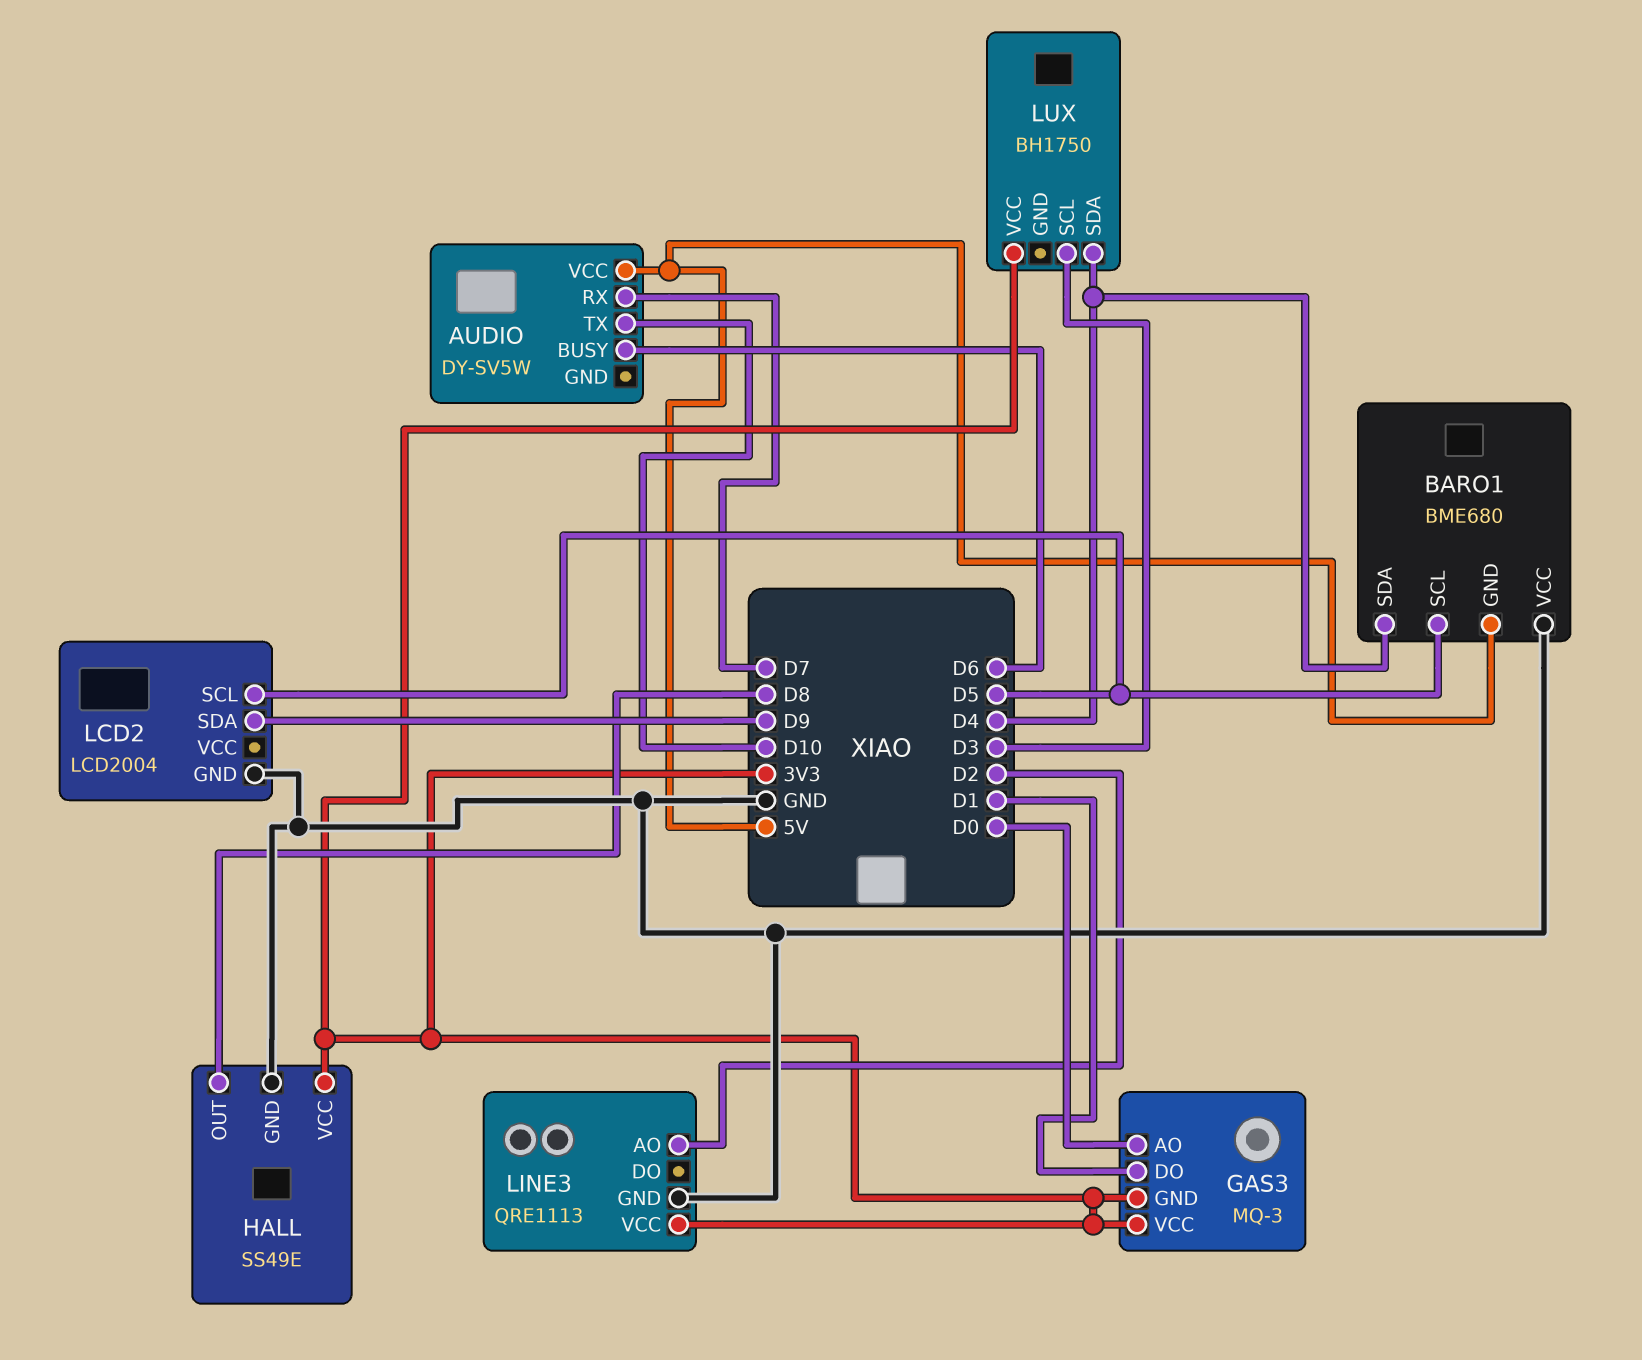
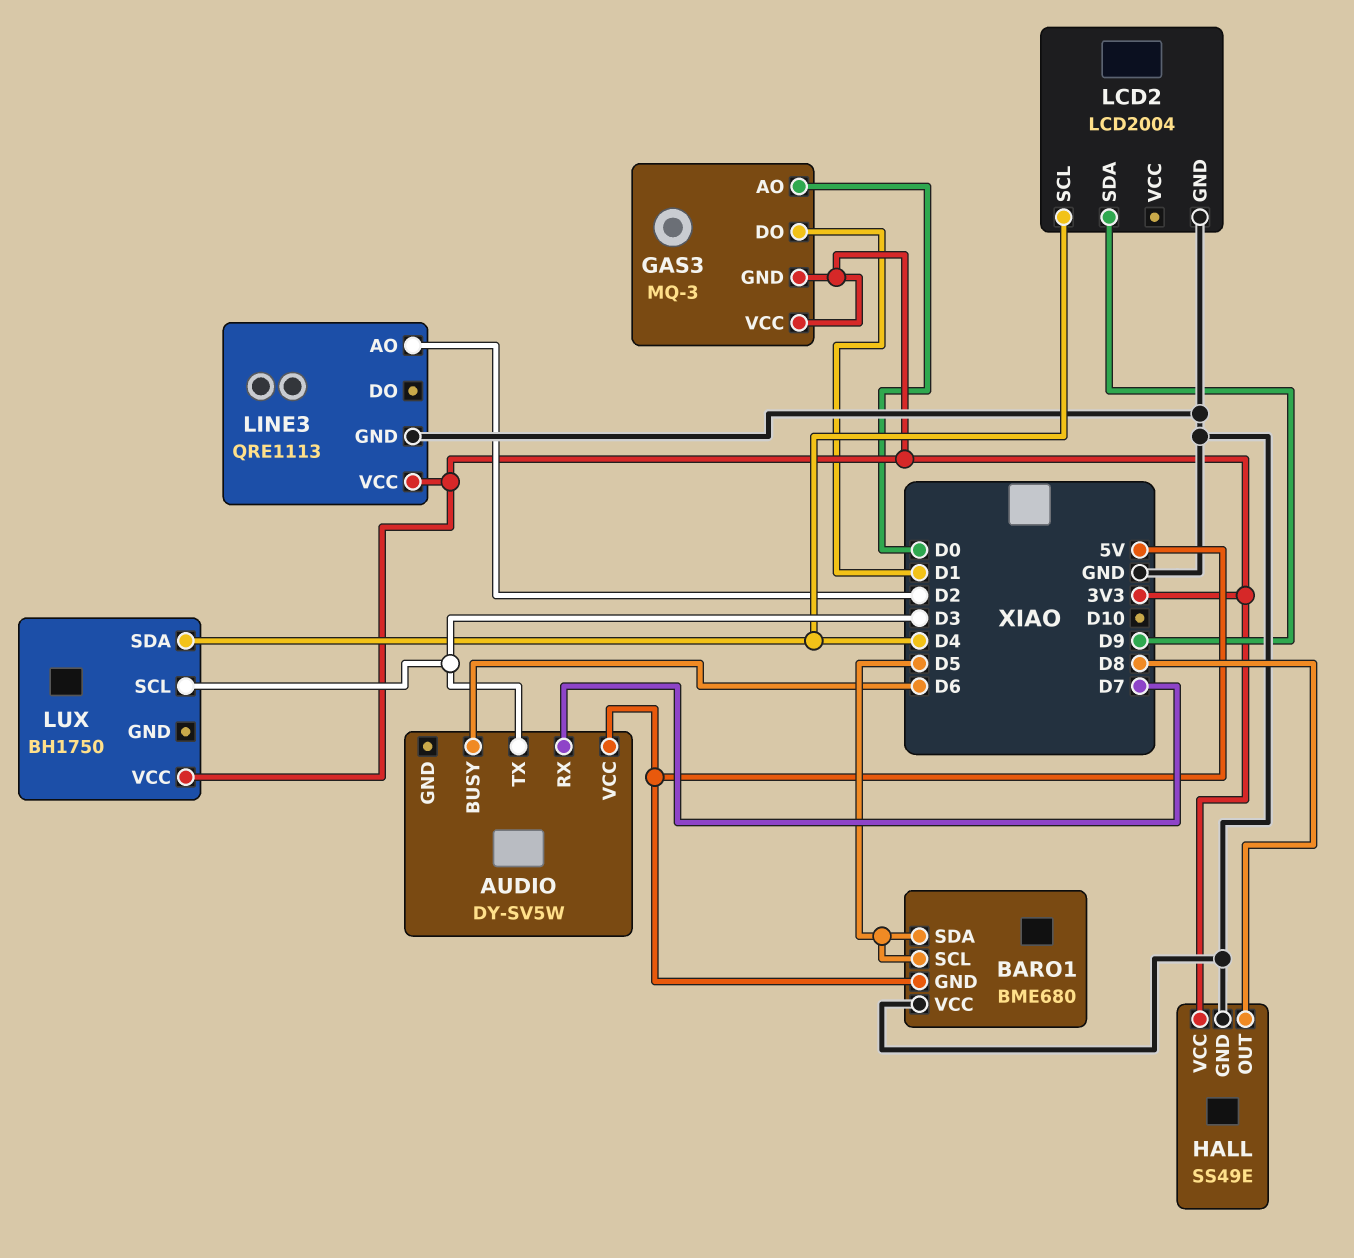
AUDIO pin TX: D10 -> D3
BARO1 pin SDA: D4 -> D5
LCD2 pin SCL: D5 -> D4

